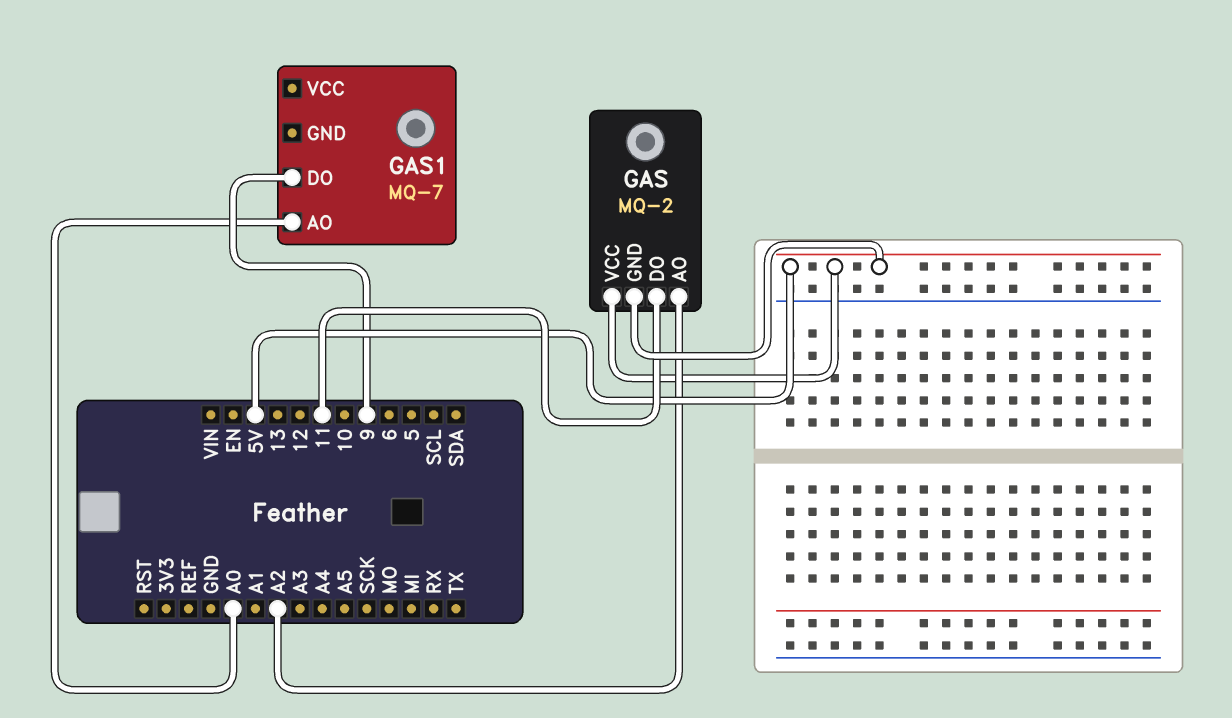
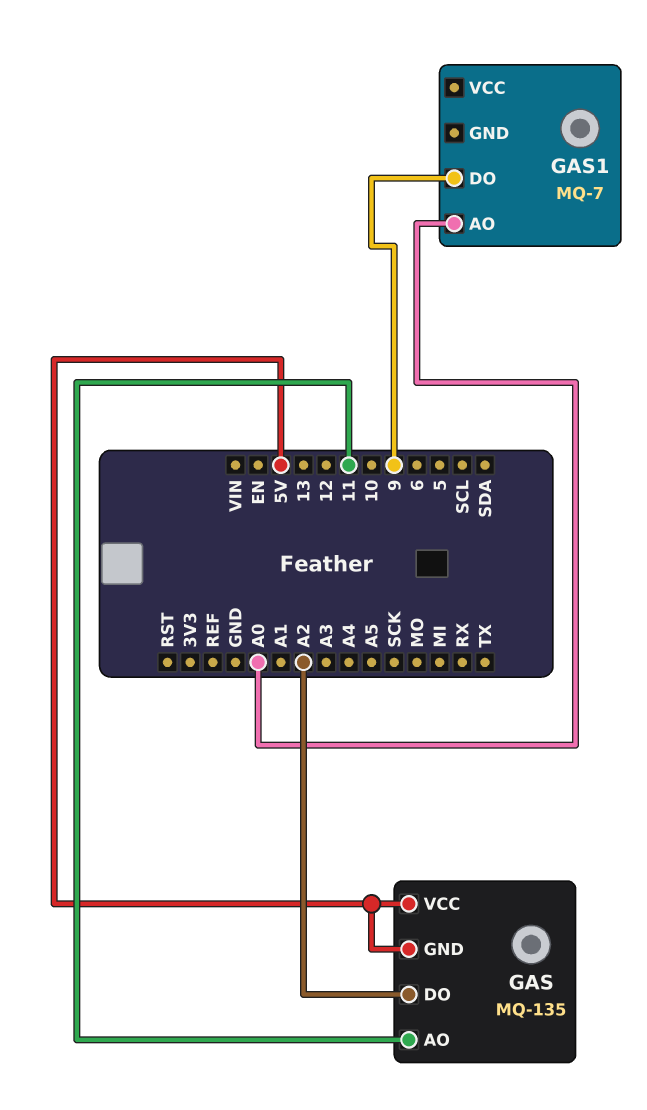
GAS: MQ-2 -> MQ-135
GAS pin AO: A2 -> 11
GAS pin DO: 11 -> A2

